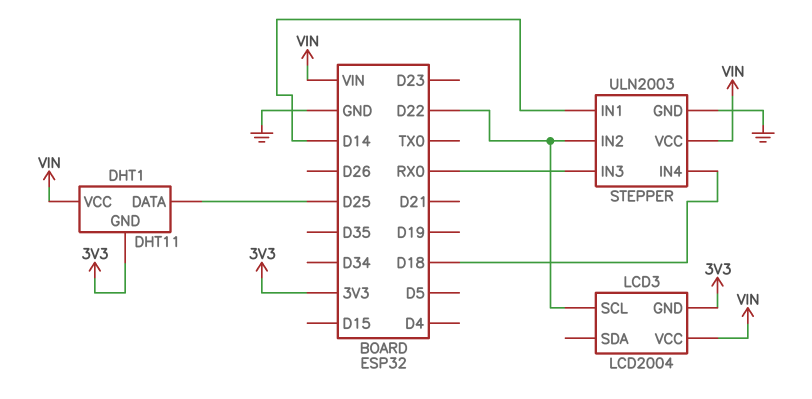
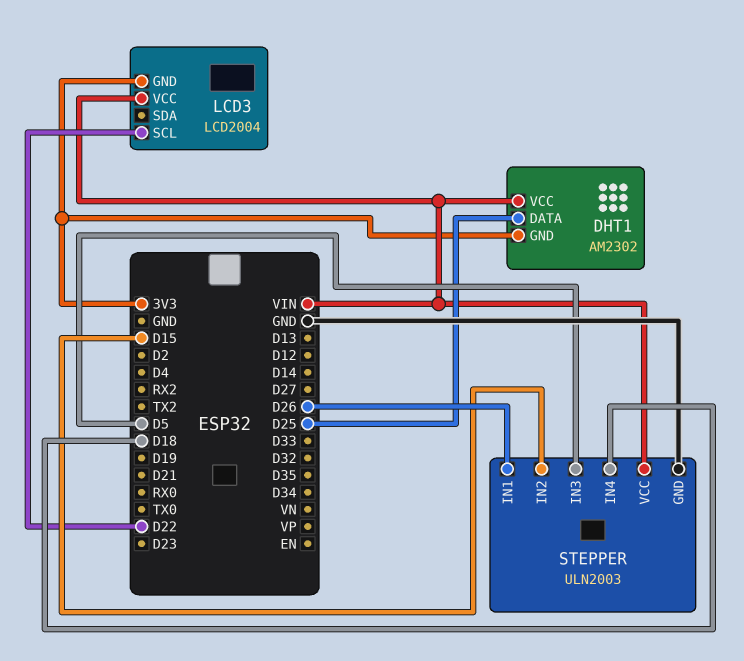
DHT1: DHT11 -> AM2302
STEPPER pin IN1: D14 -> D26
STEPPER pin IN2: D22 -> D15
STEPPER pin IN3: RX0 -> D5

